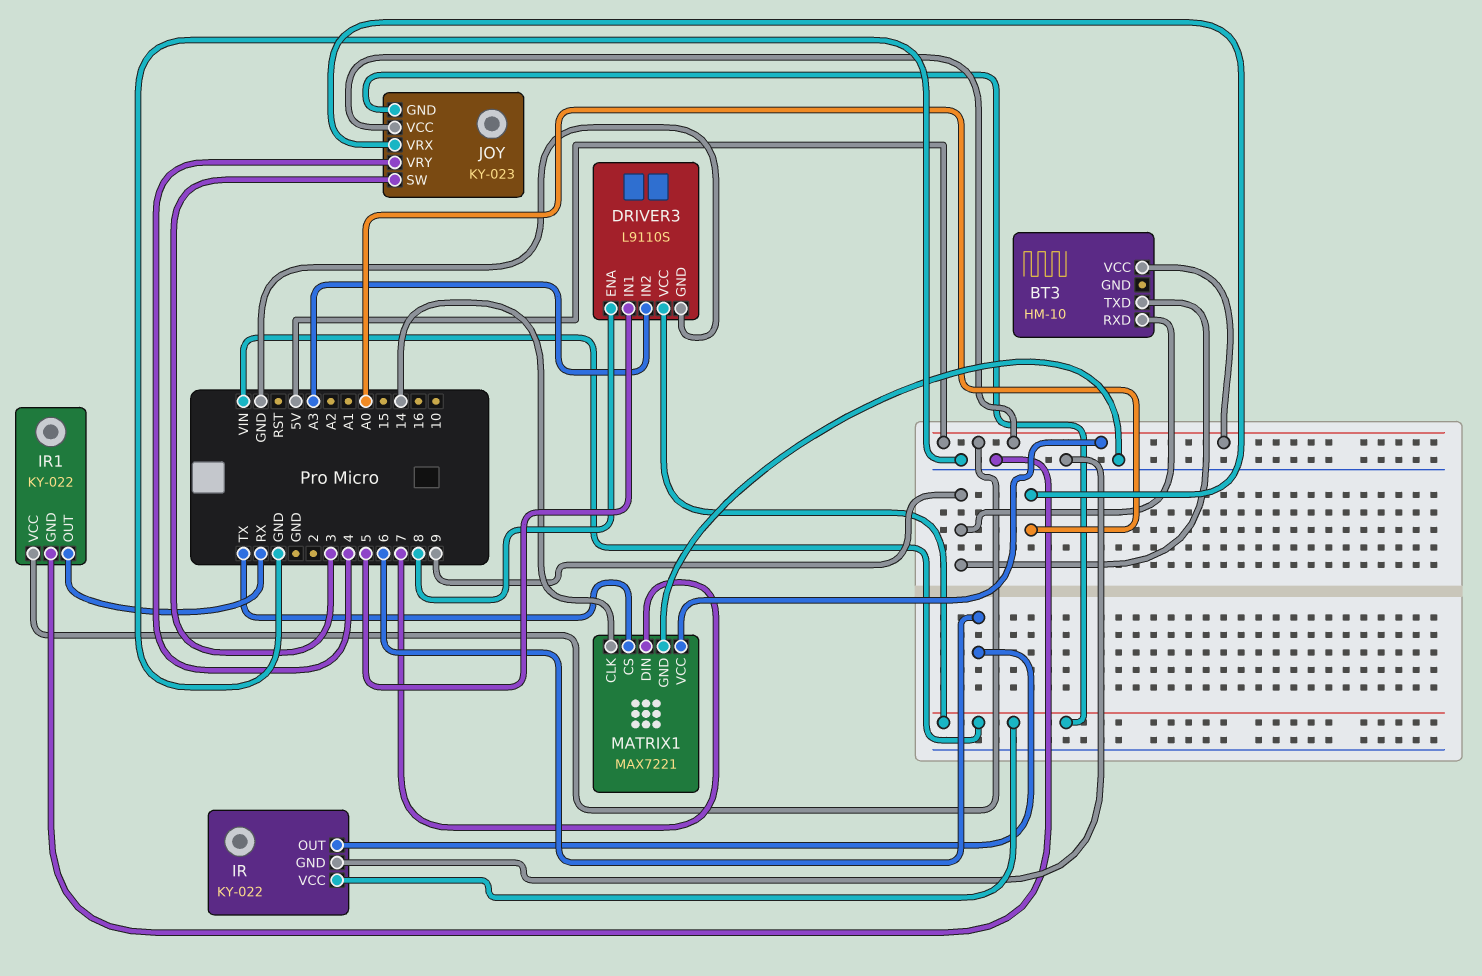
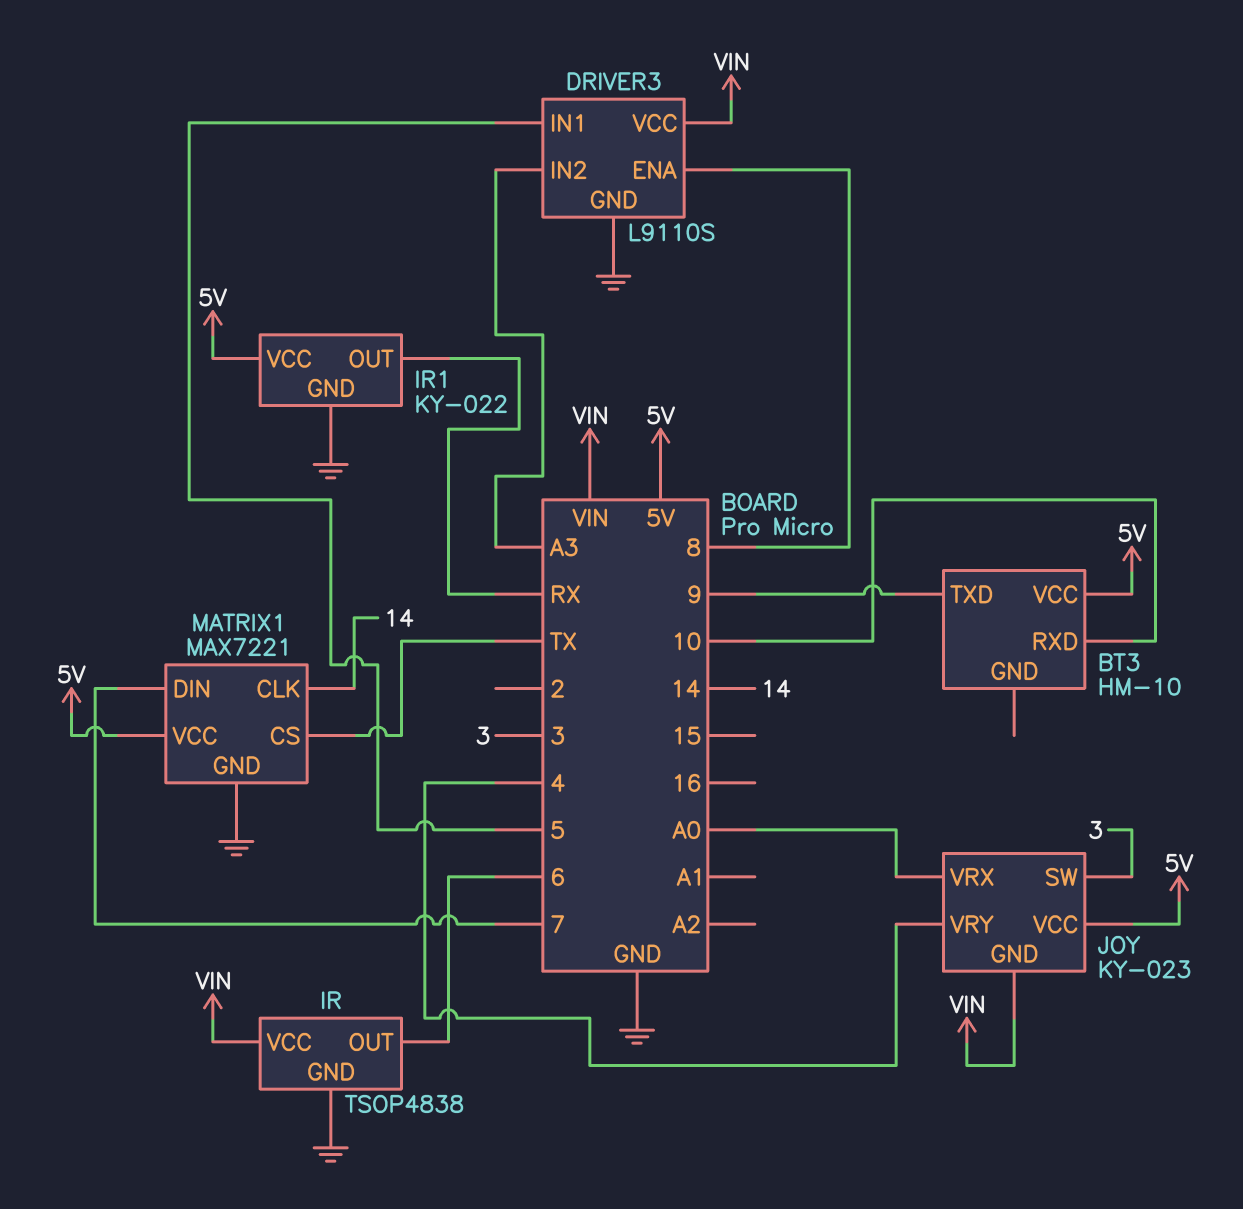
BT3 pin RXD: 9 -> 10
IR: KY-022 -> TSOP4838

